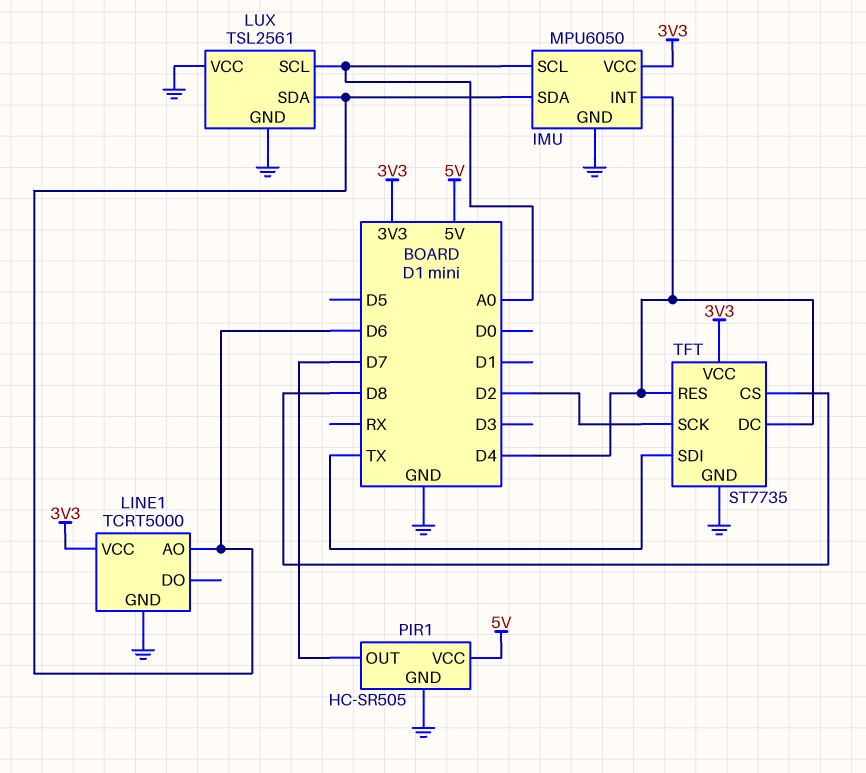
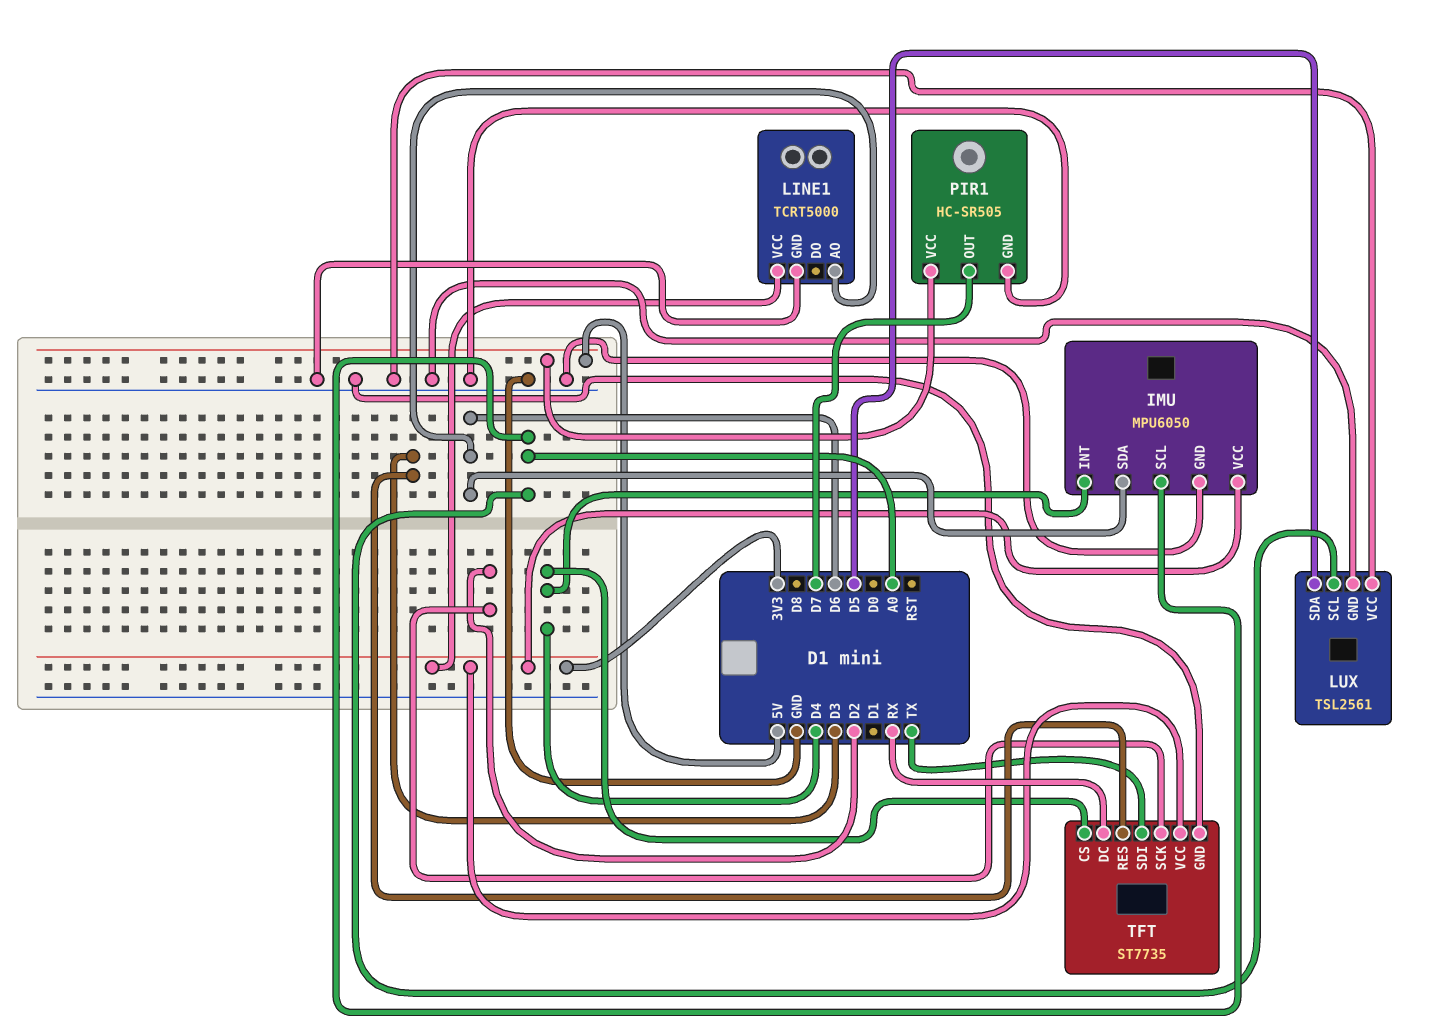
LUX pin SDA: D6 -> D5
TFT pin CS: D8 -> D4
TFT pin DC: D4 -> RX
TFT pin RES: D4 -> D3

